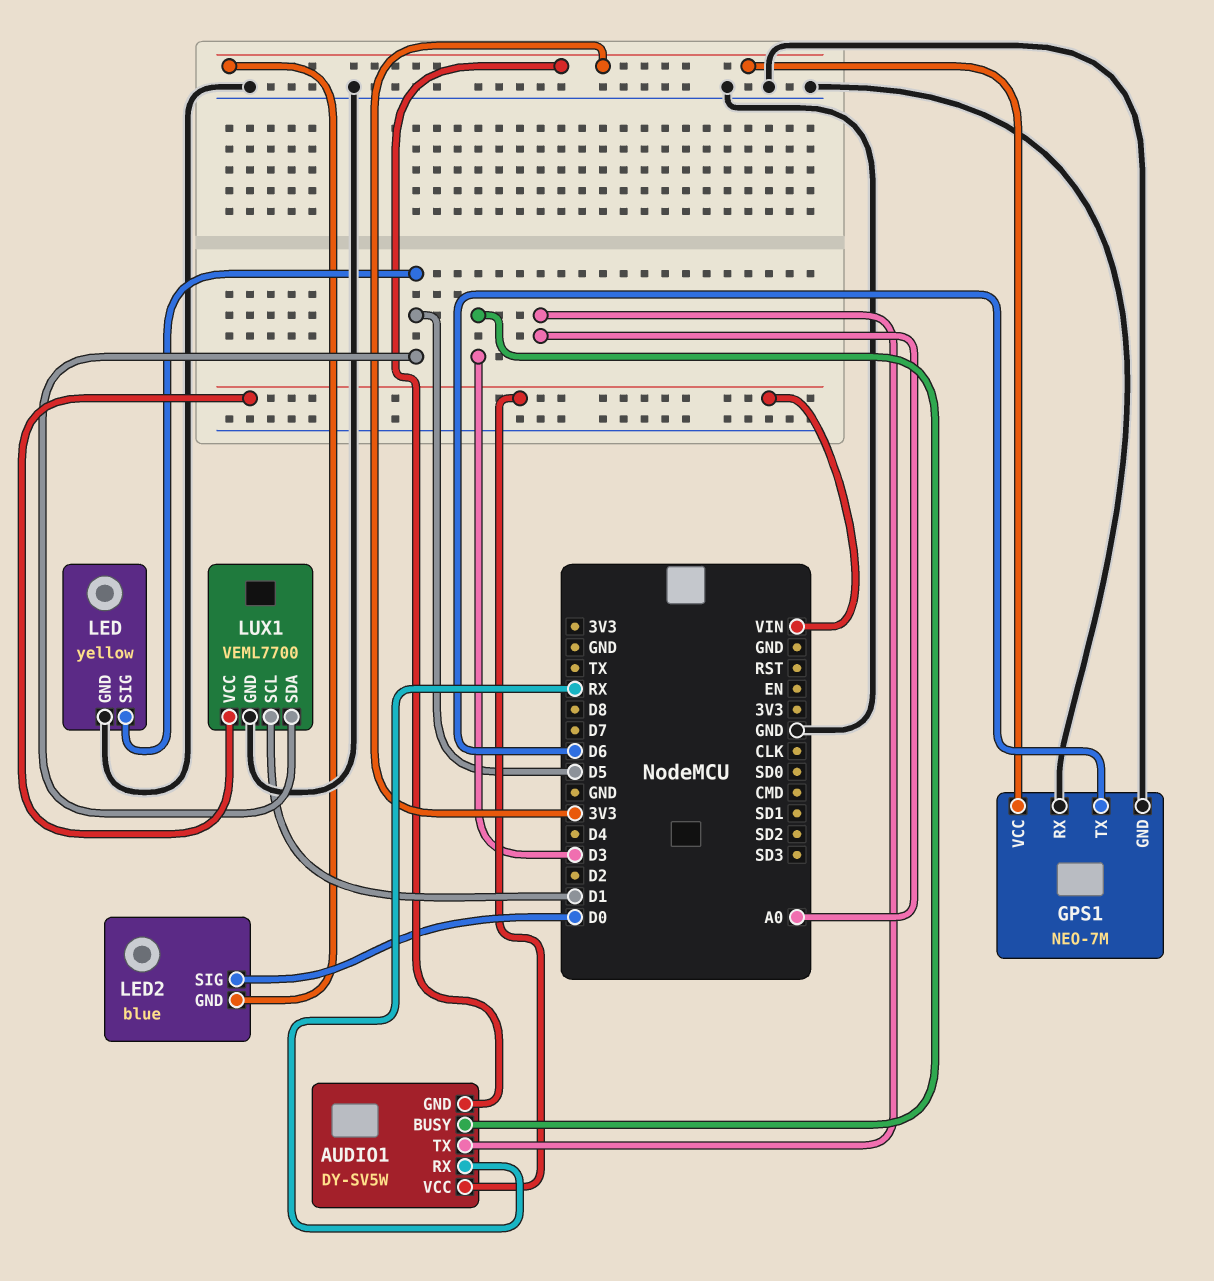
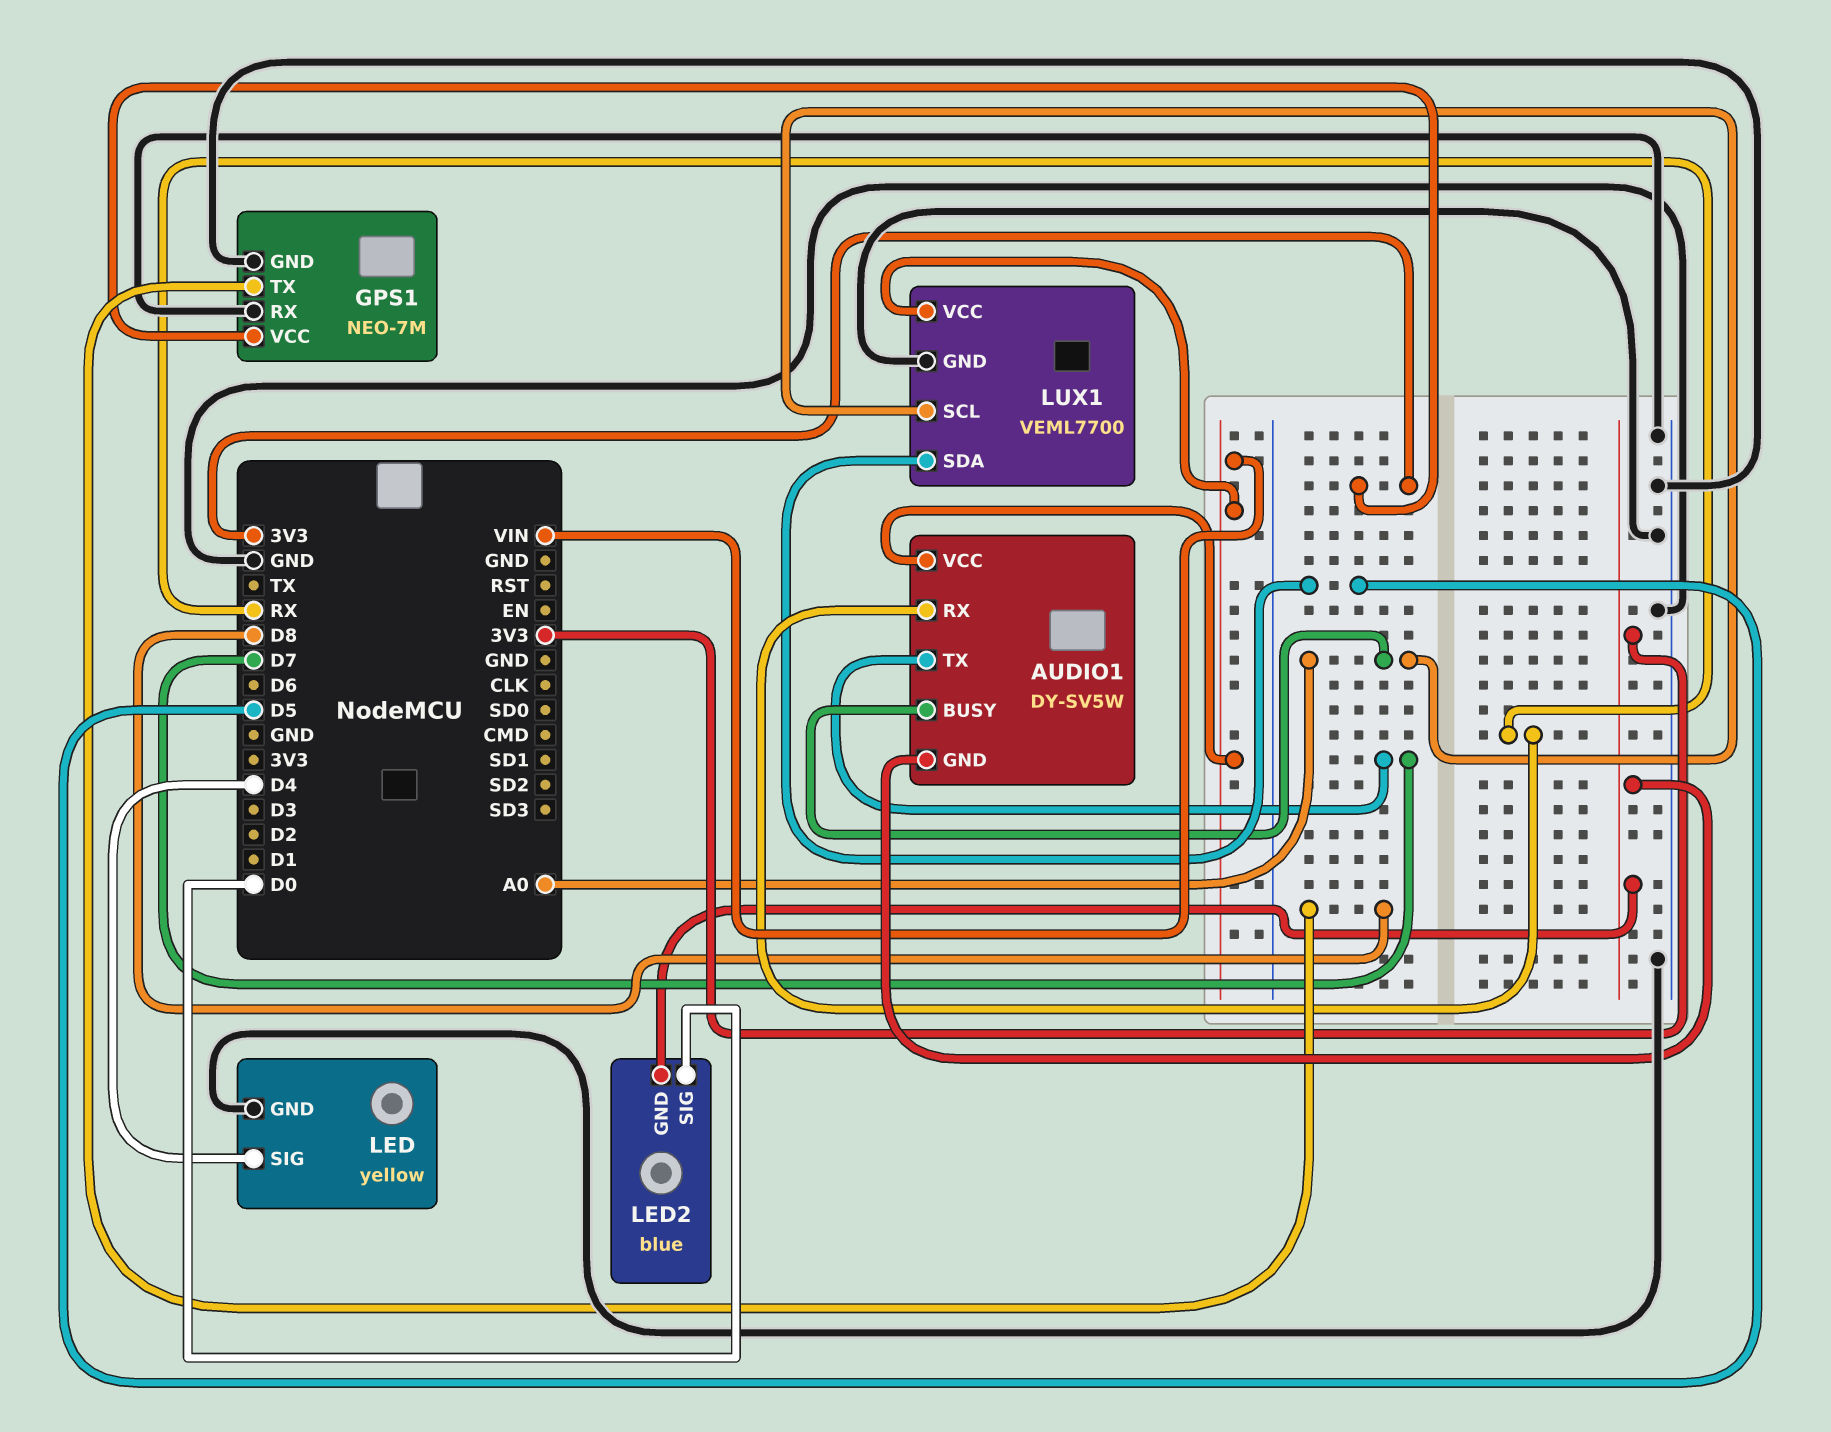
AUDIO1 pin BUSY: D3 -> A0
AUDIO1 pin TX: A0 -> D7
GPS1 pin TX: D6 -> D8
LED pin SIG: D5 -> D4
LUX1 pin SCL: D1 -> A0

